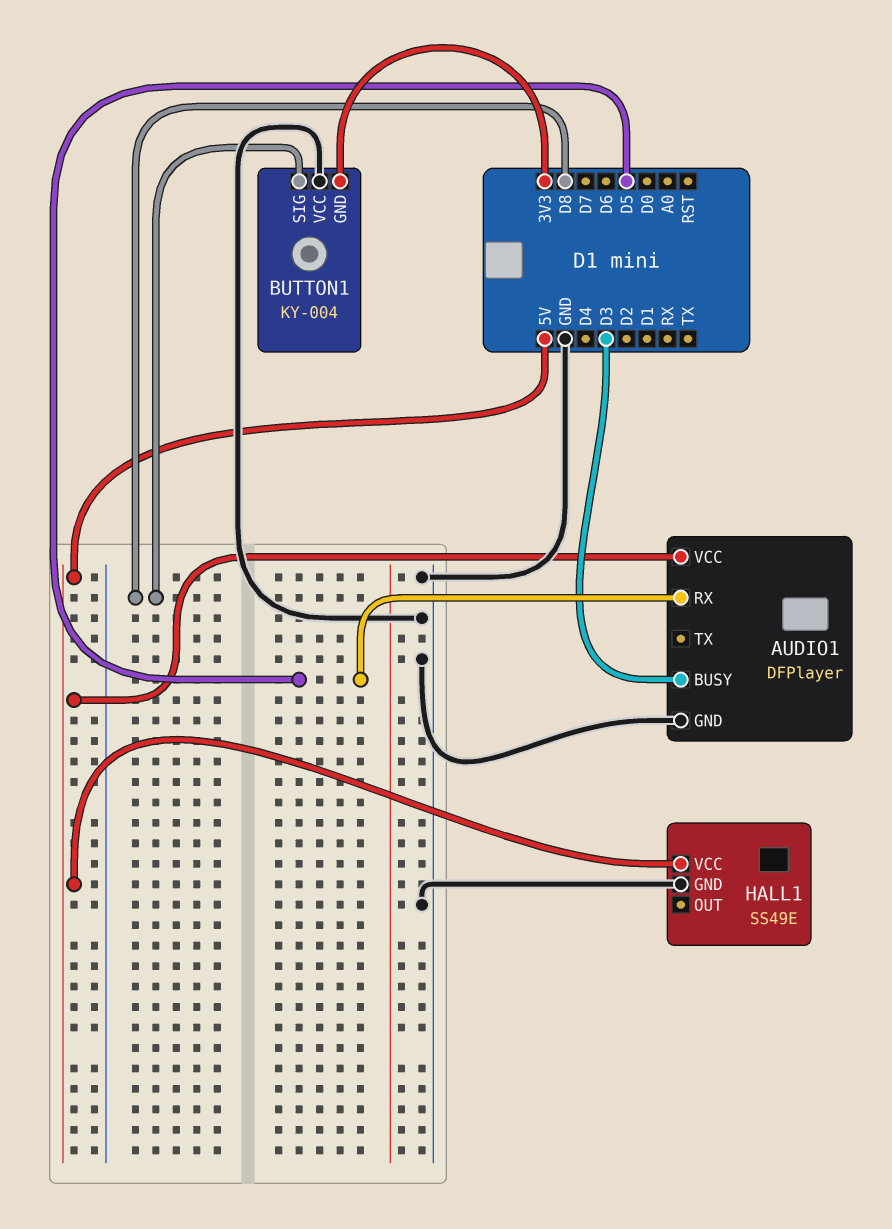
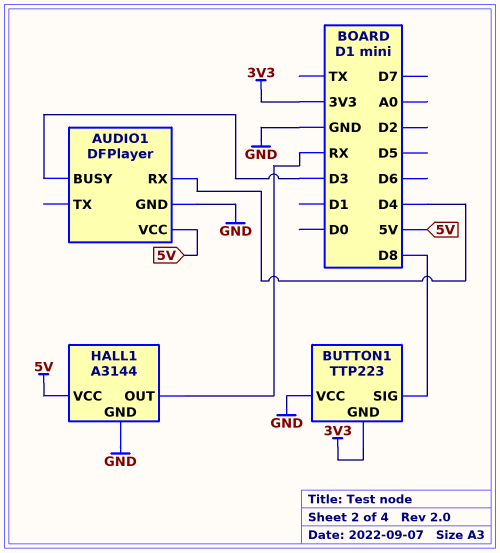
AUDIO1 pin RX: D5 -> D4
BUTTON1: KY-004 -> TTP223
HALL1: SS49E -> A3144
HALL1 pin OUT: none -> RX

